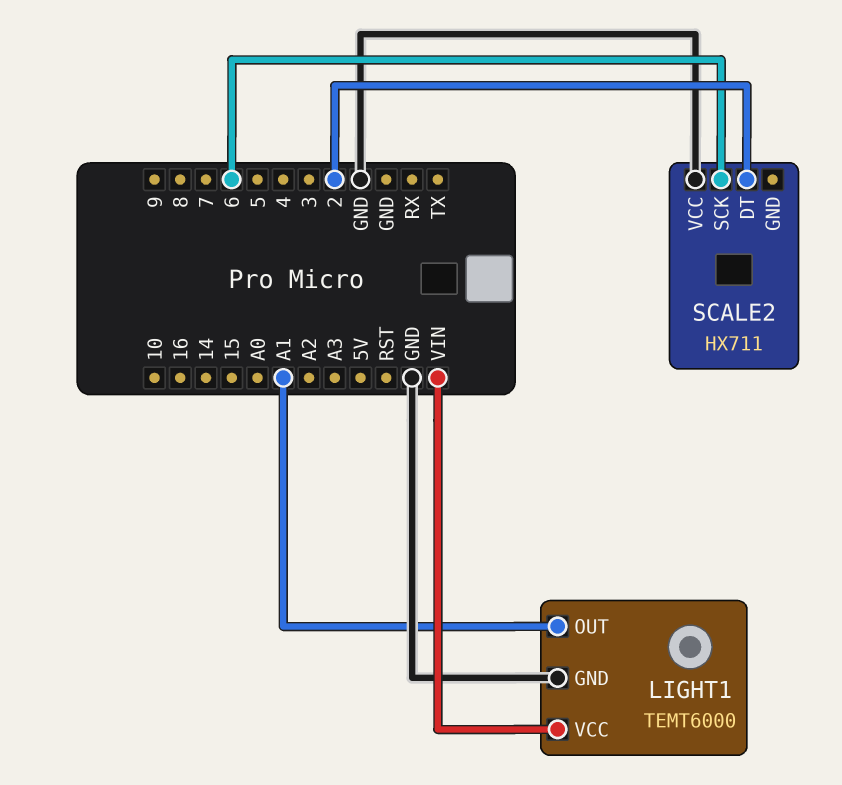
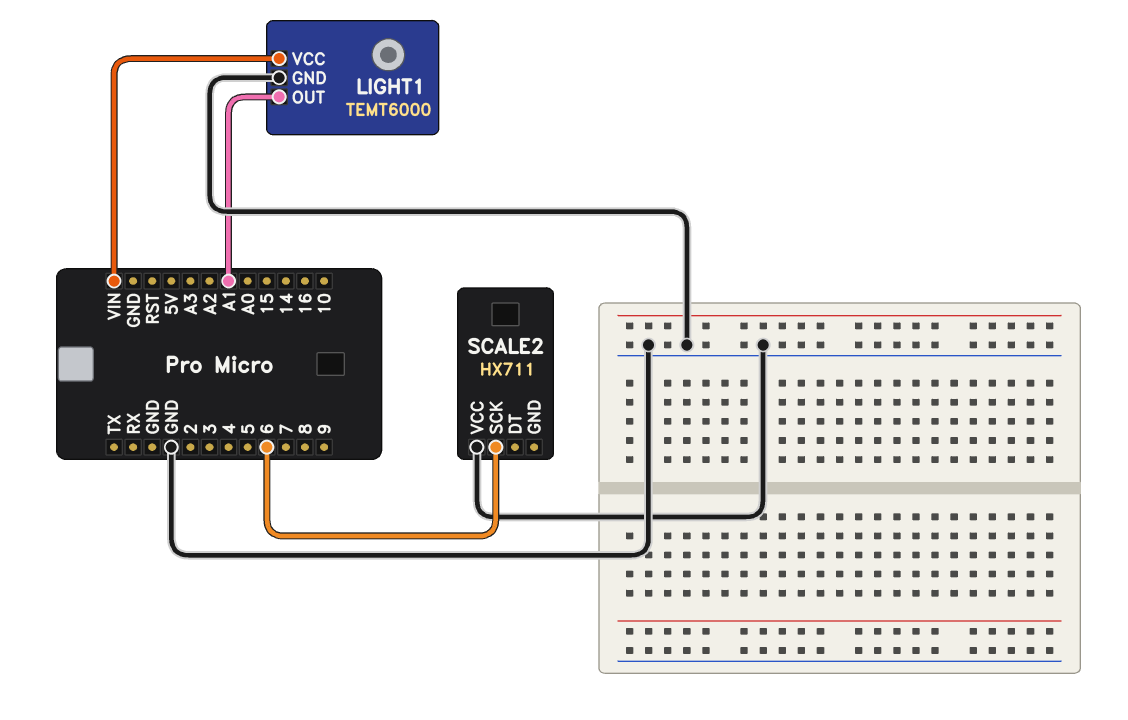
SCALE2 pin DT: 2 -> none

